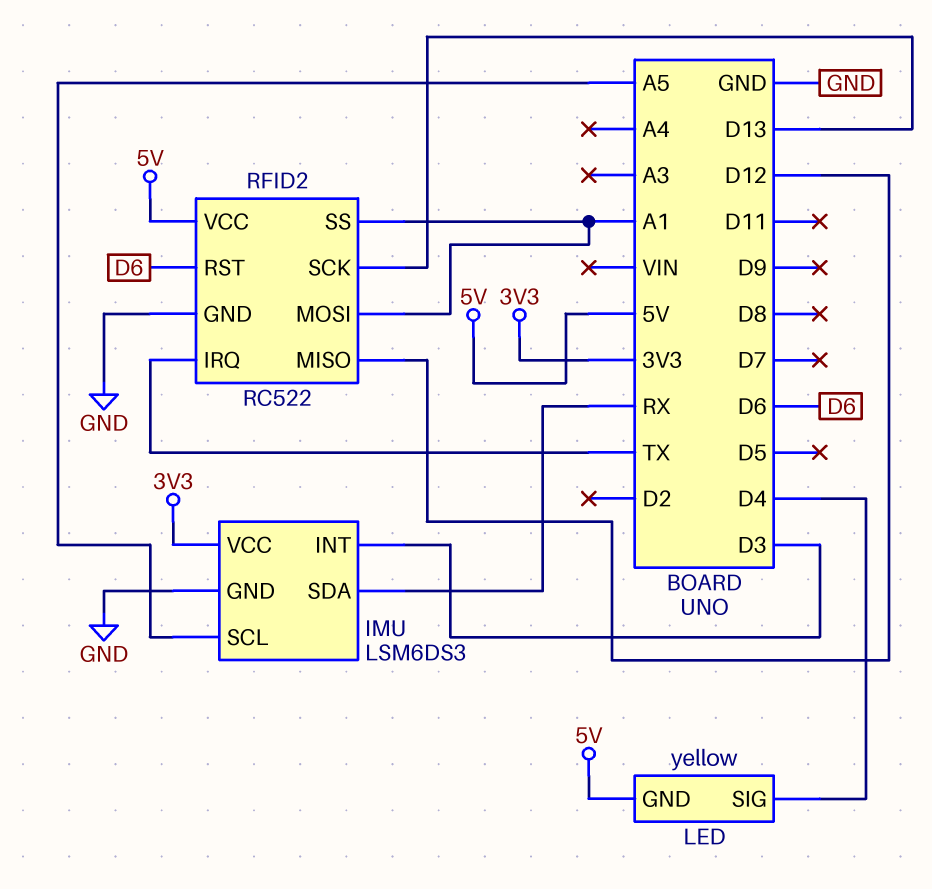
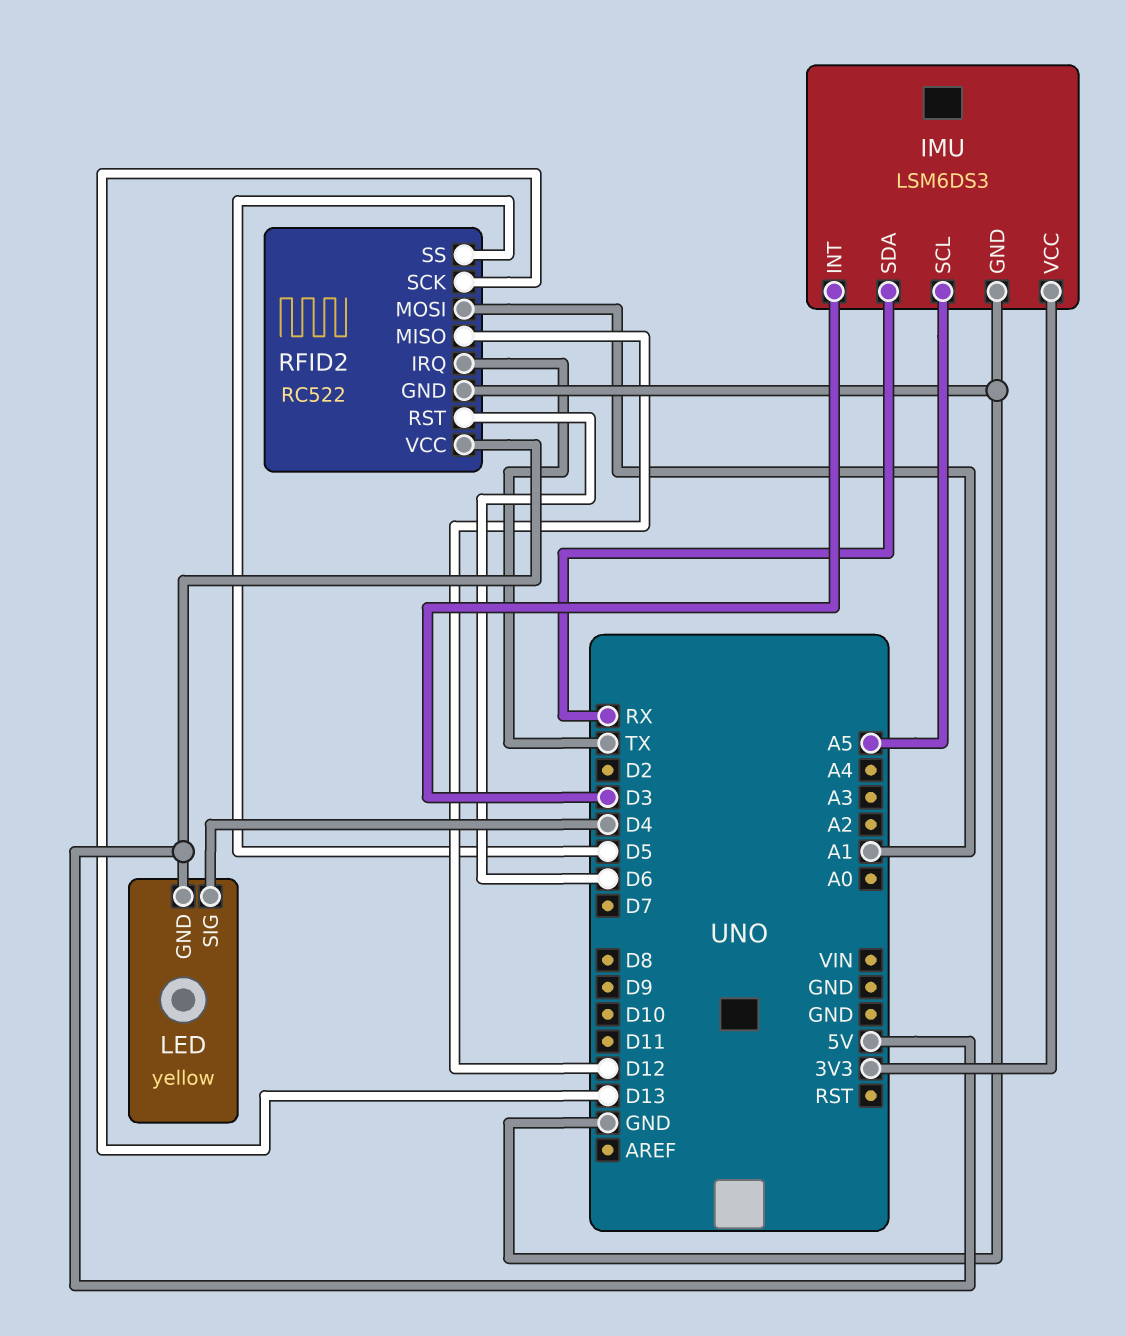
RFID2 pin SS: A1 -> D5

